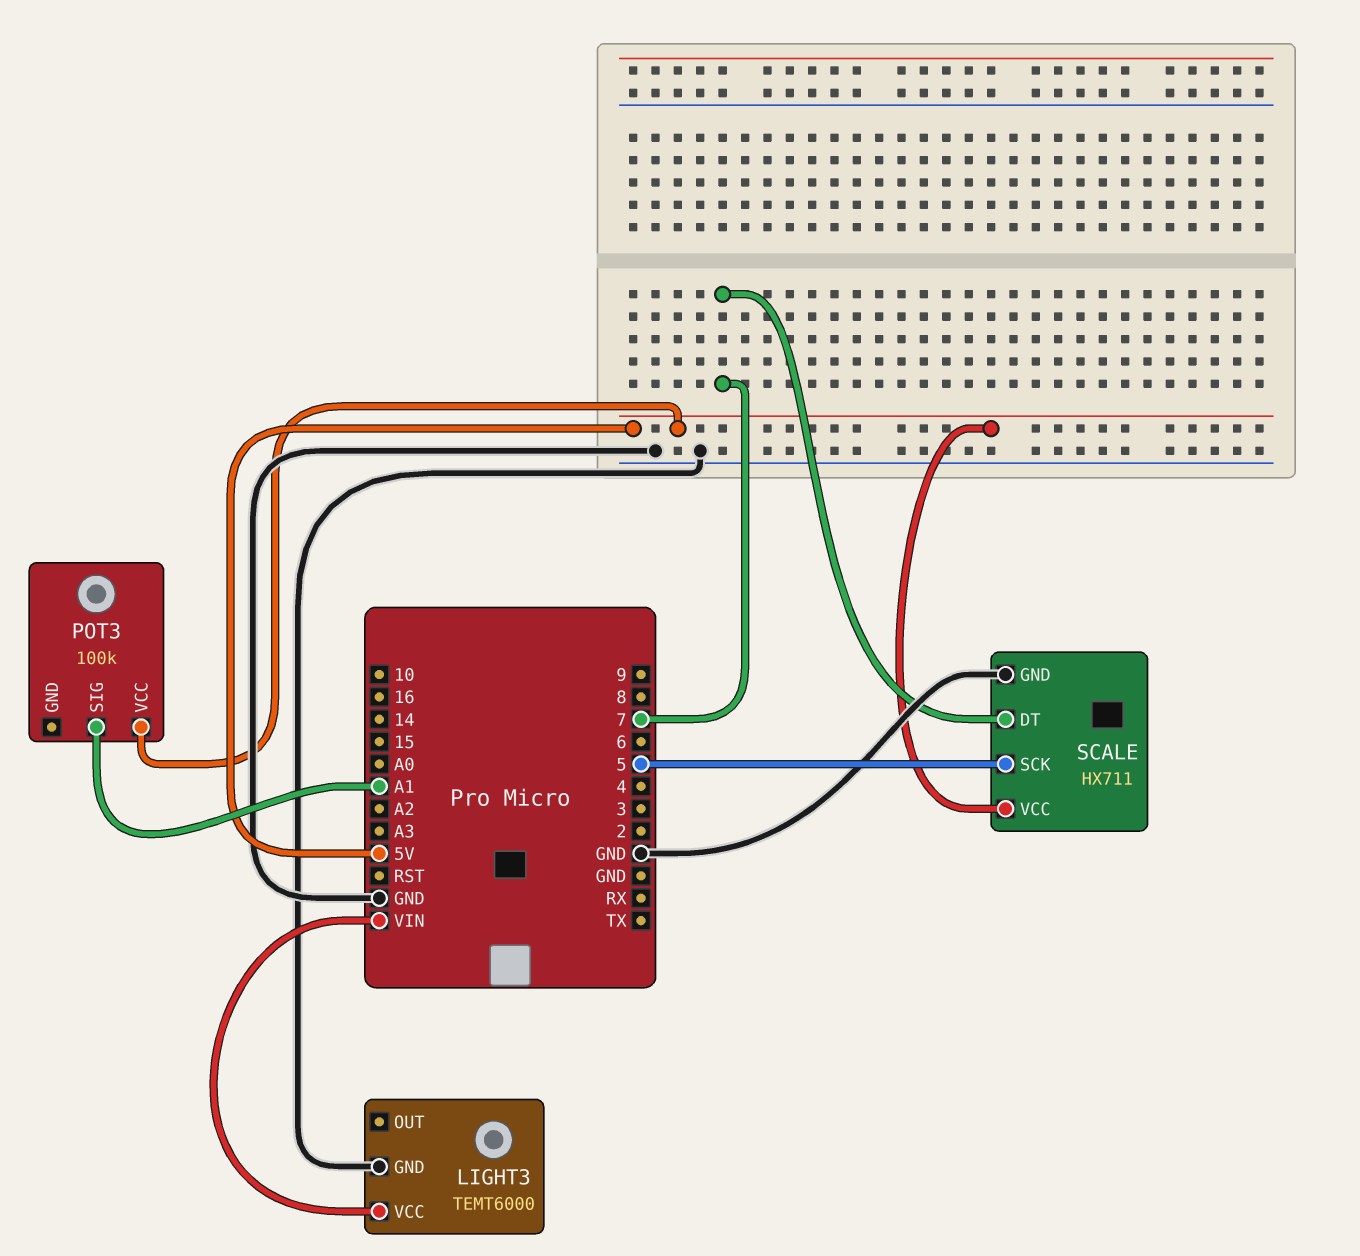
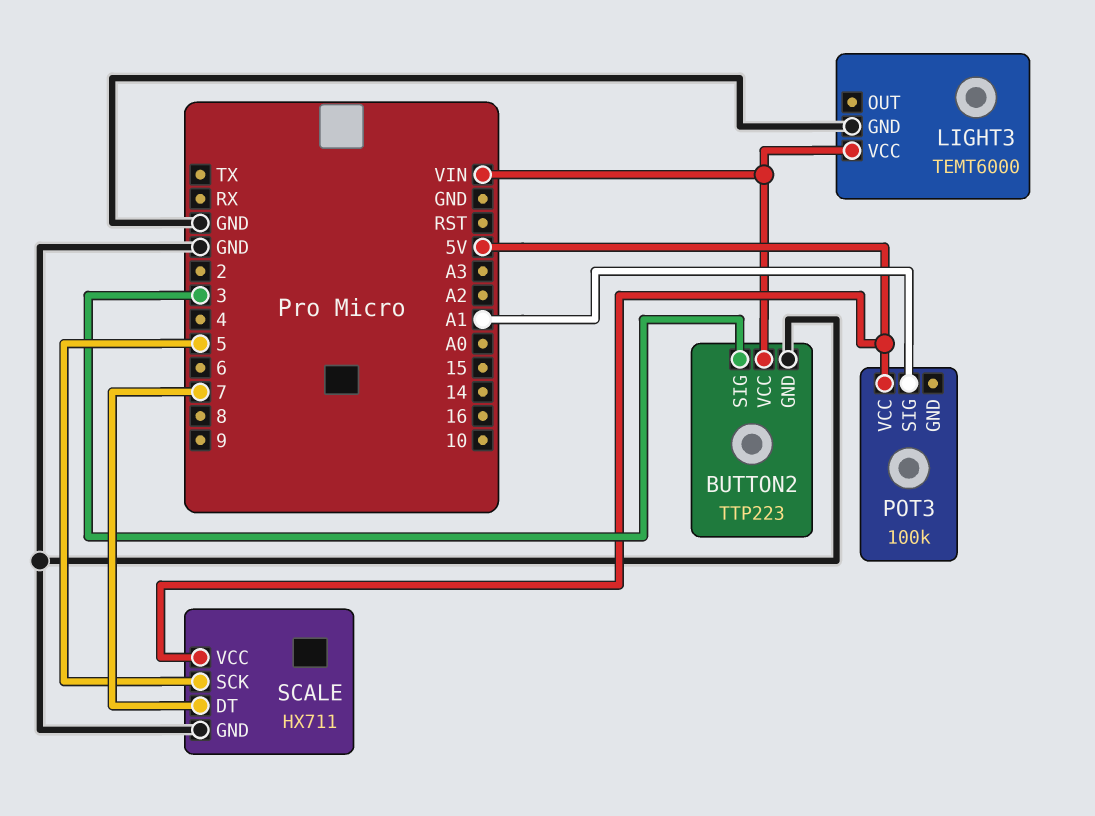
BUTTON2: none -> TTP223
BUTTON2 pin GND: none -> GND
BUTTON2 pin SIG: none -> 3
BUTTON2 pin VCC: none -> VIN

